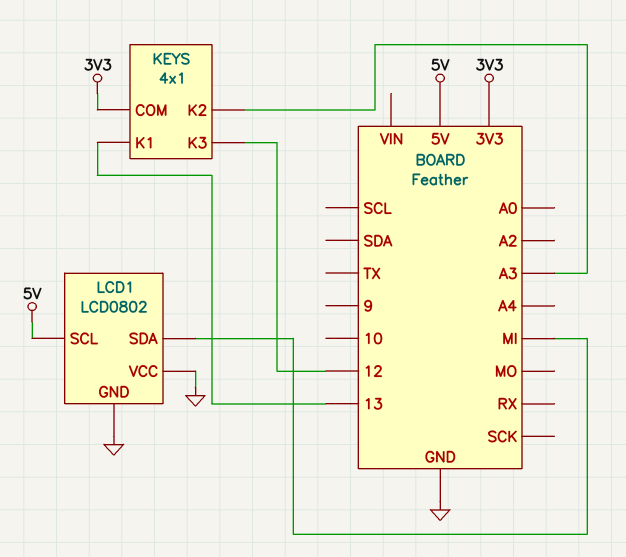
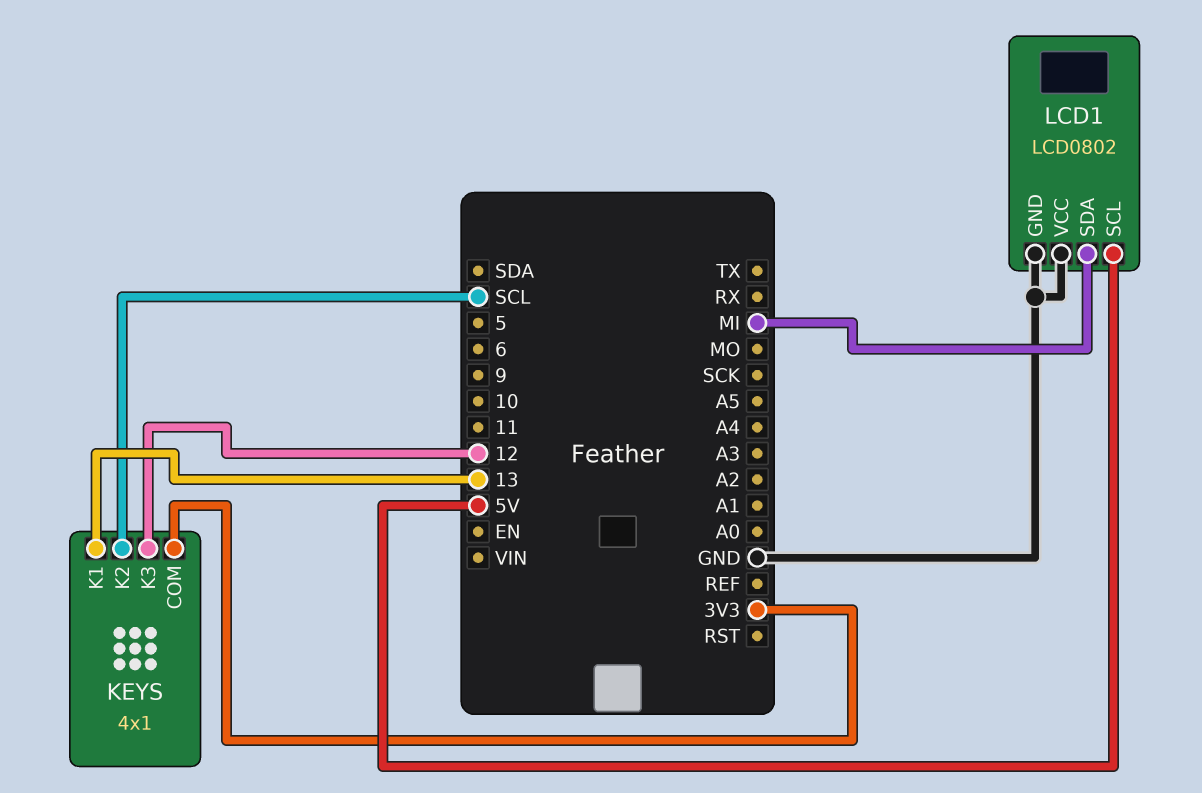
KEYS pin K2: A3 -> SCL

